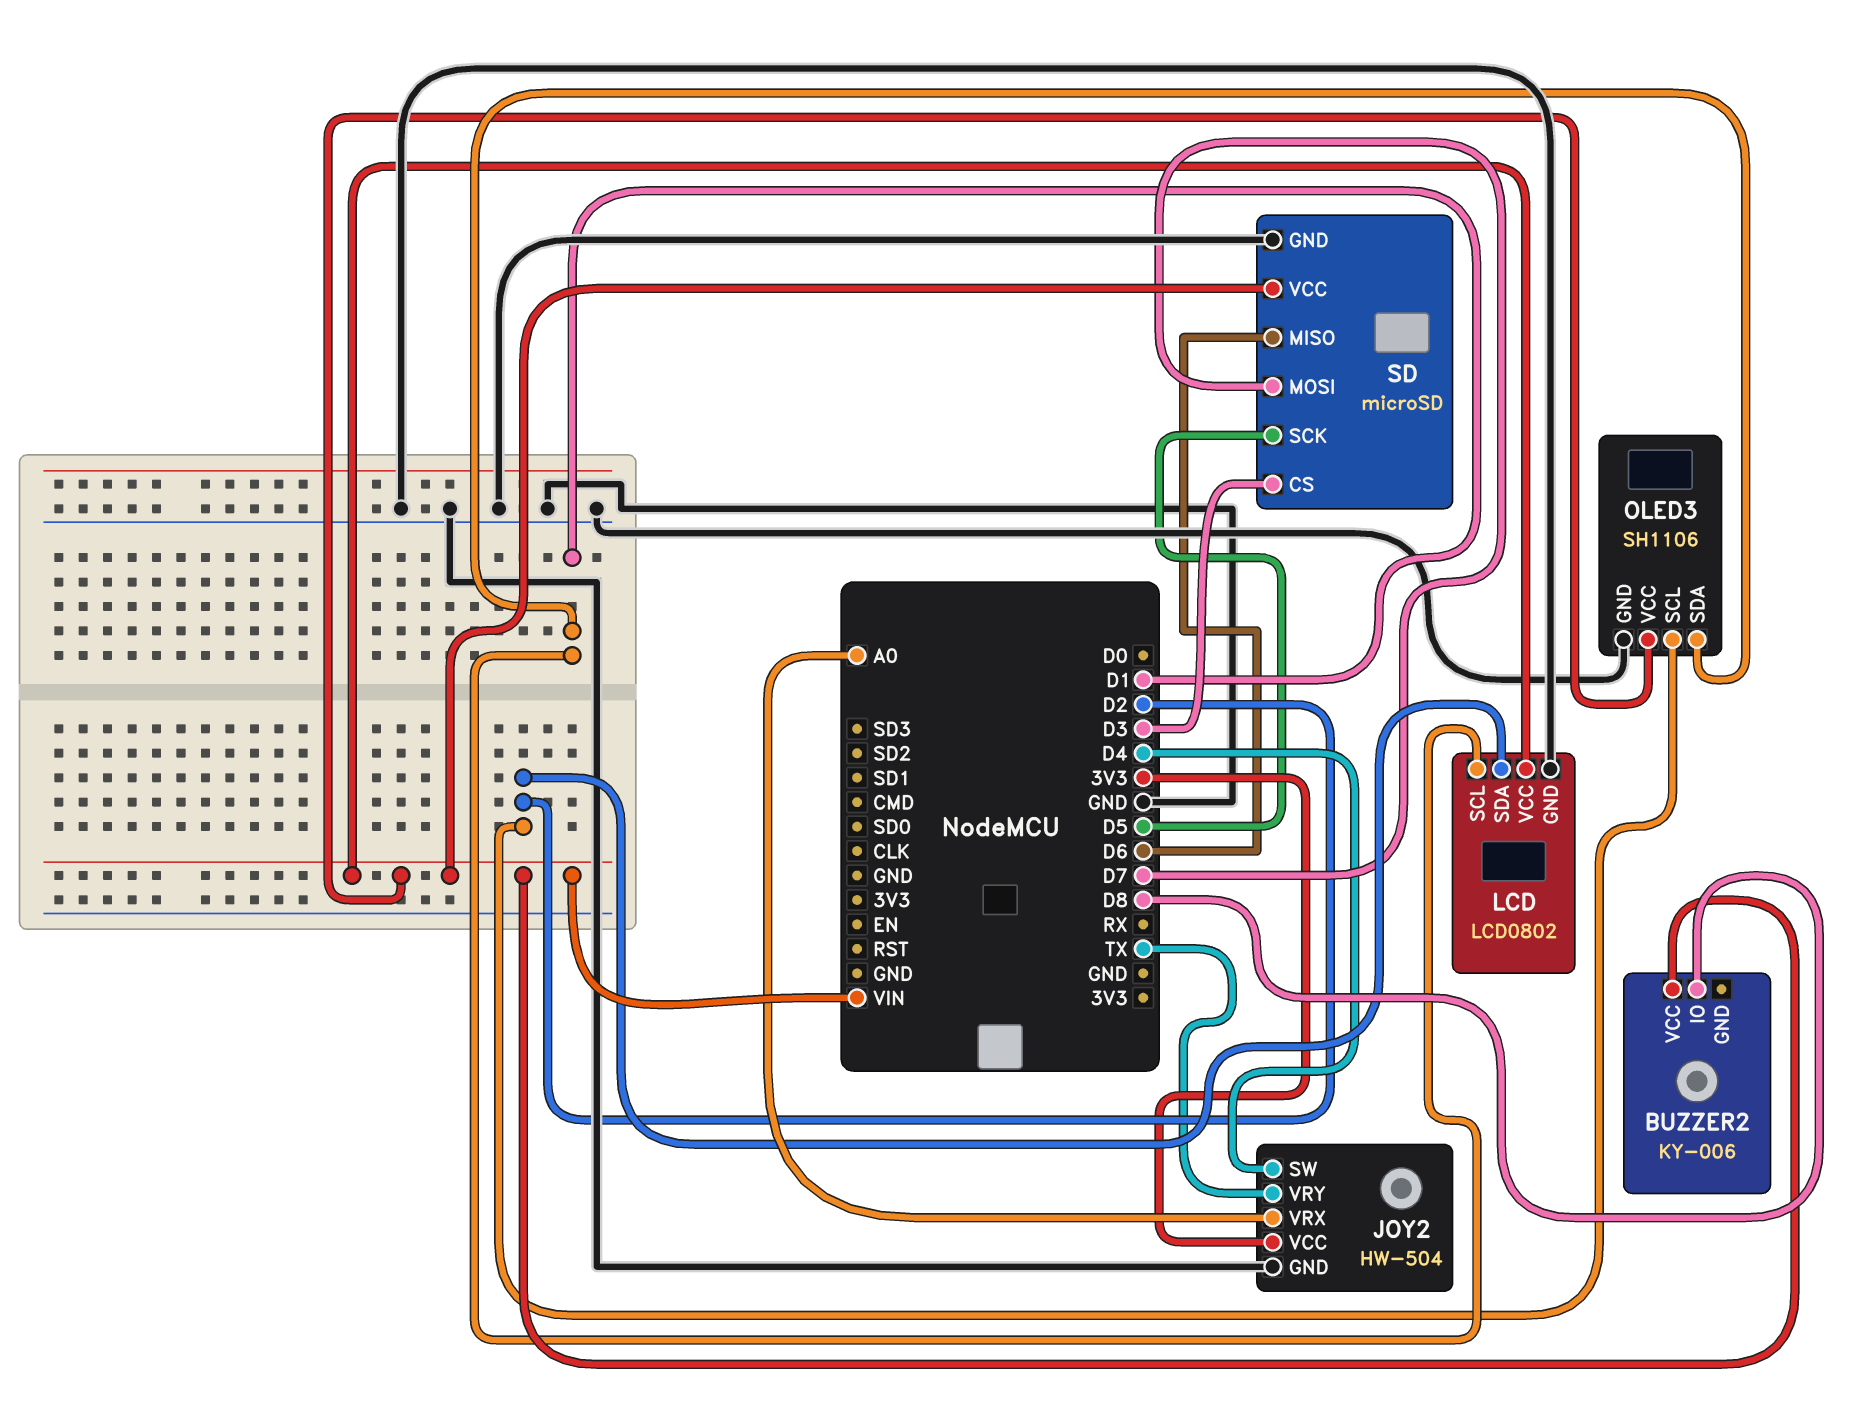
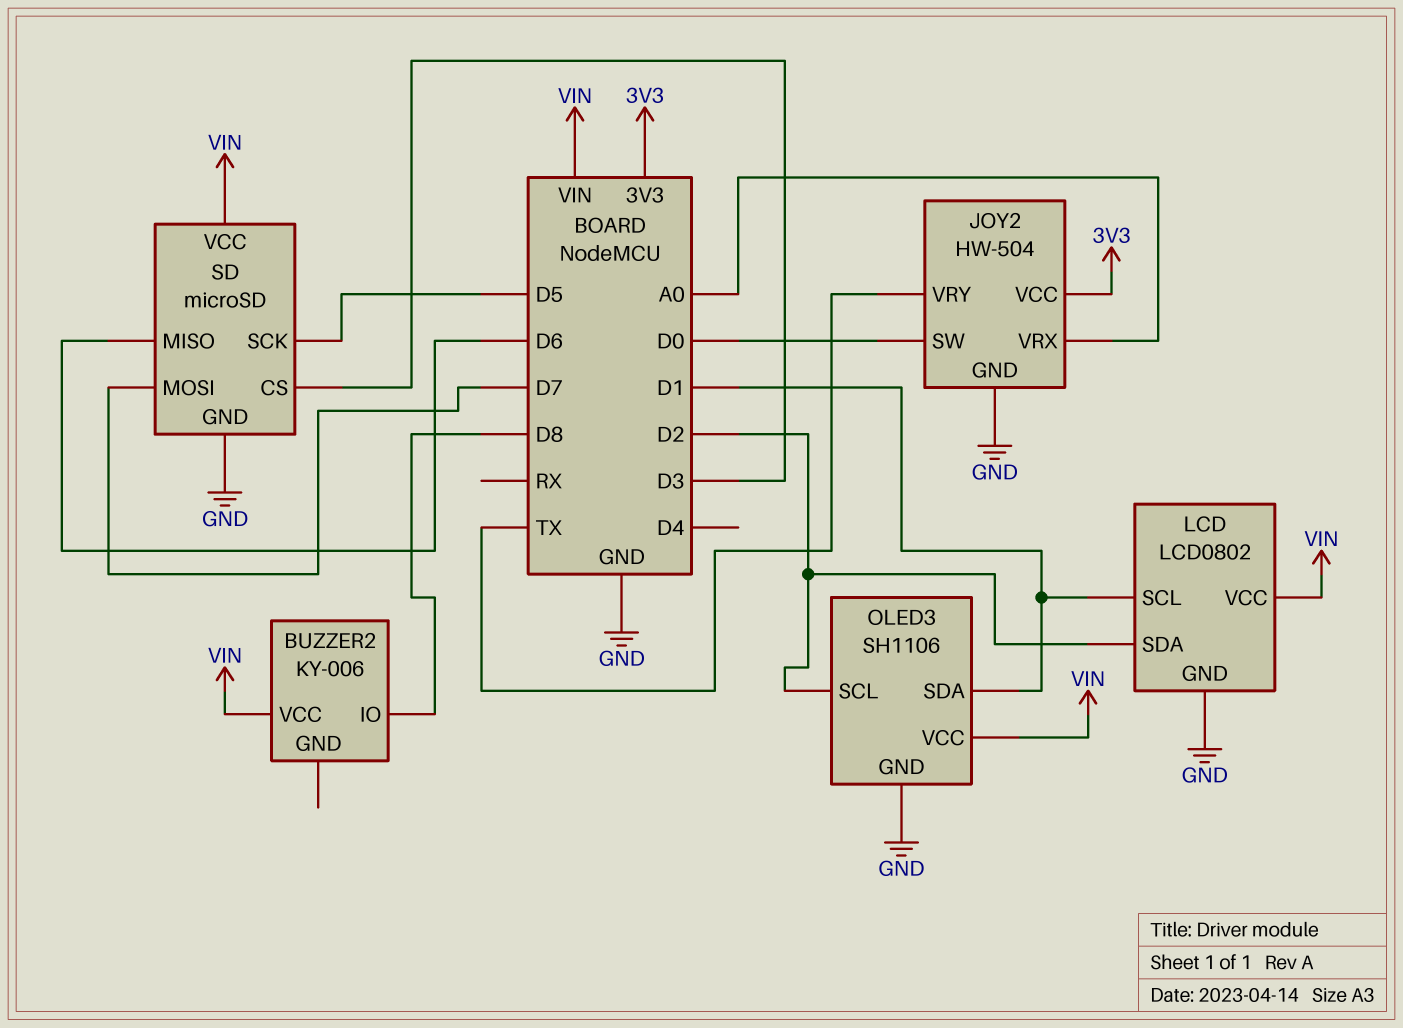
JOY2 pin SW: D4 -> D0

